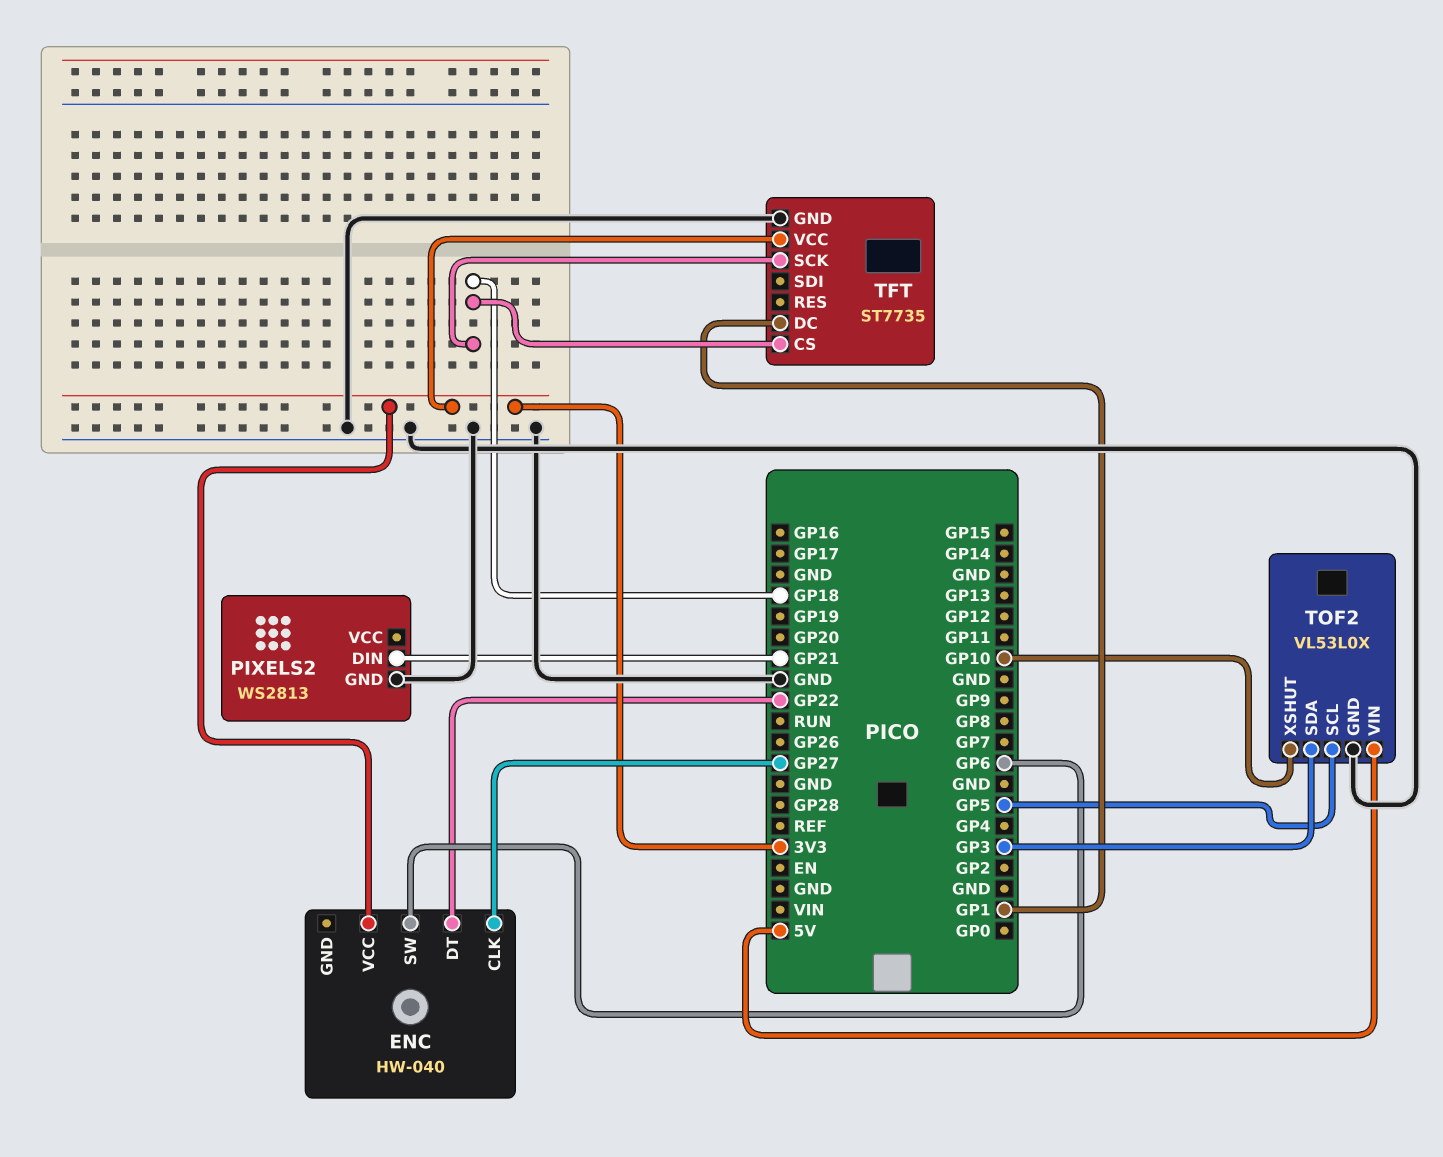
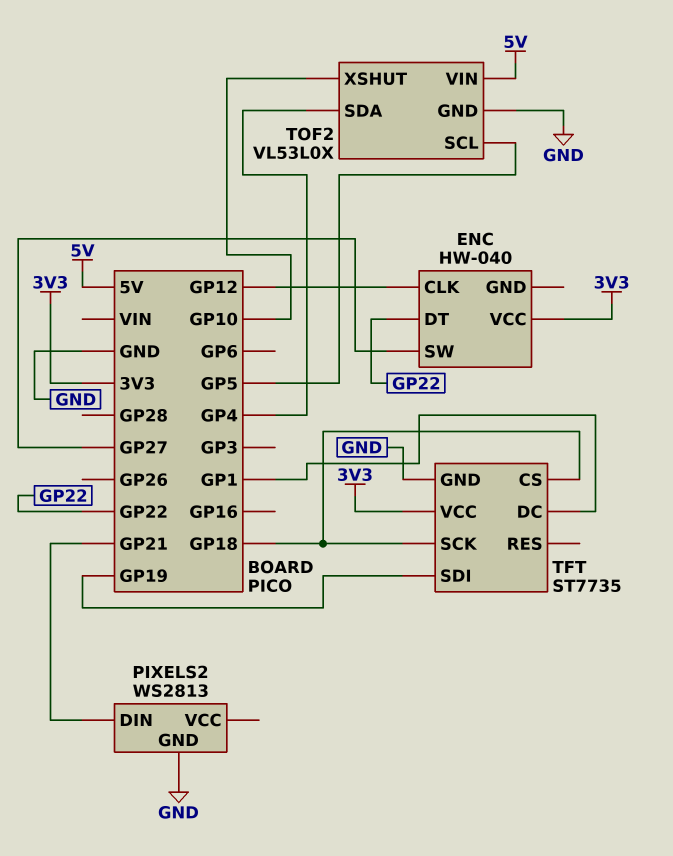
ENC pin CLK: GP27 -> GP12
ENC pin SW: GP6 -> GP27
TFT pin SDI: none -> GP19
TOF2 pin SDA: GP3 -> GP4

